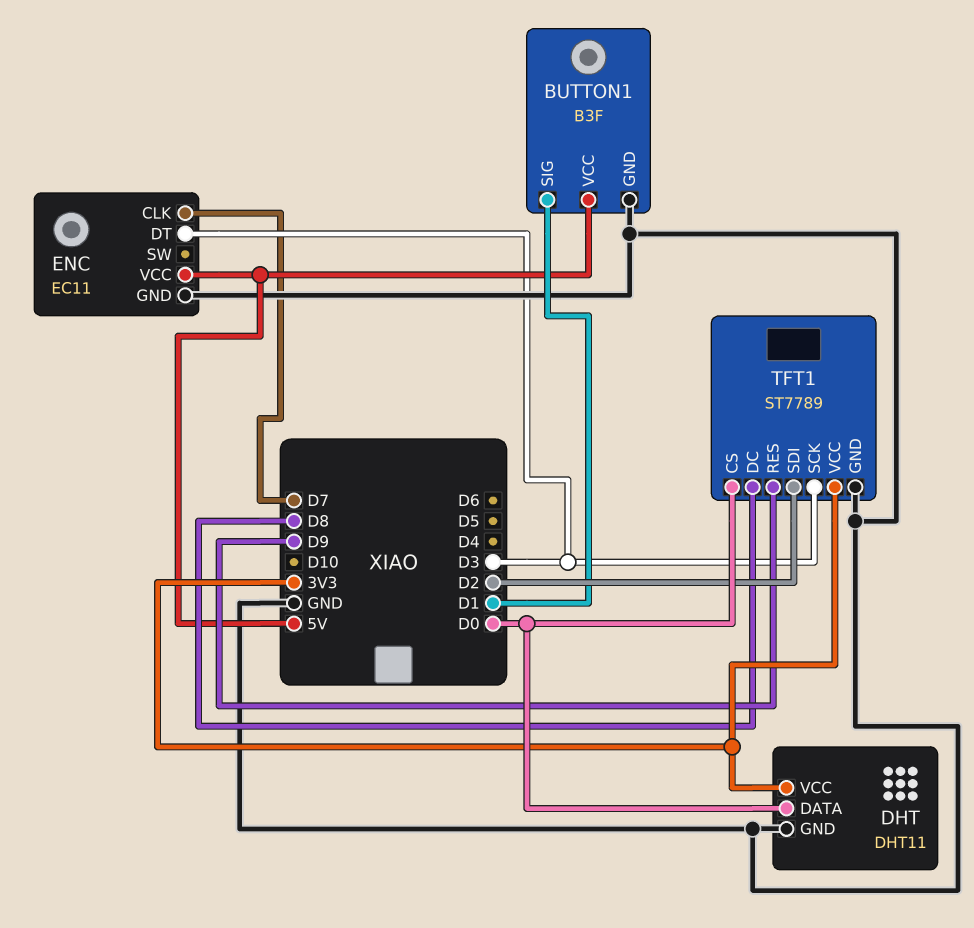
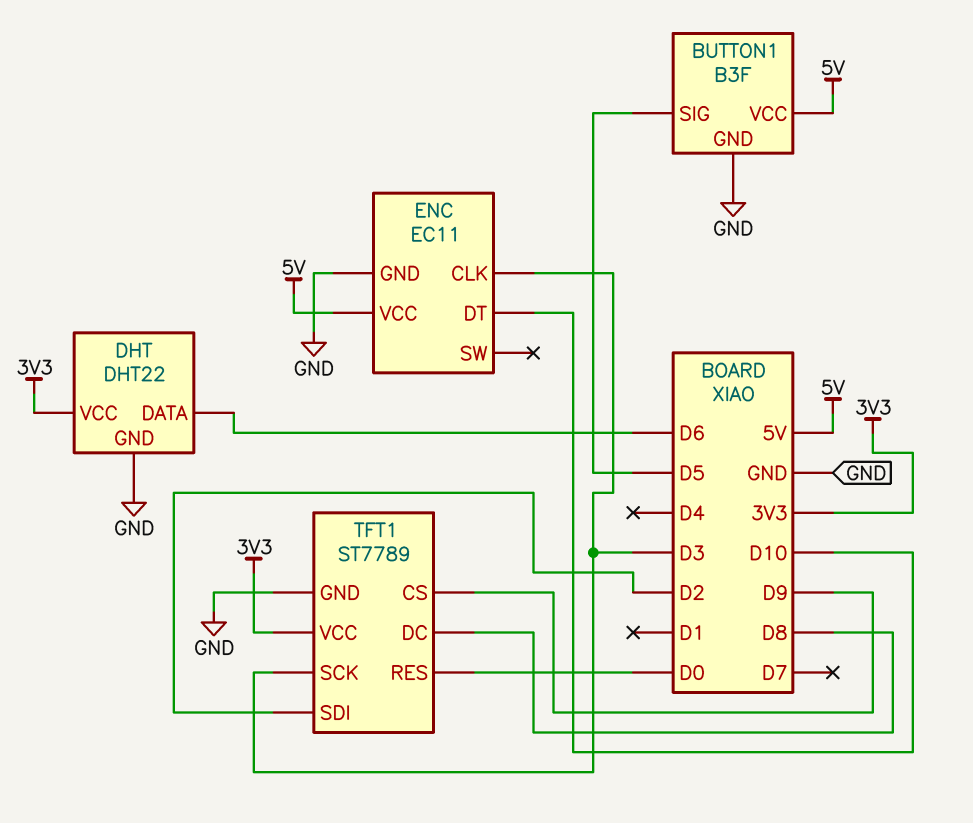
BUTTON1 pin SIG: D1 -> D5
DHT: DHT11 -> DHT22
DHT pin DATA: D0 -> D6
ENC pin CLK: D7 -> D3
ENC pin DT: D3 -> D10
TFT1 pin CS: D0 -> D9
TFT1 pin RES: D9 -> D0

